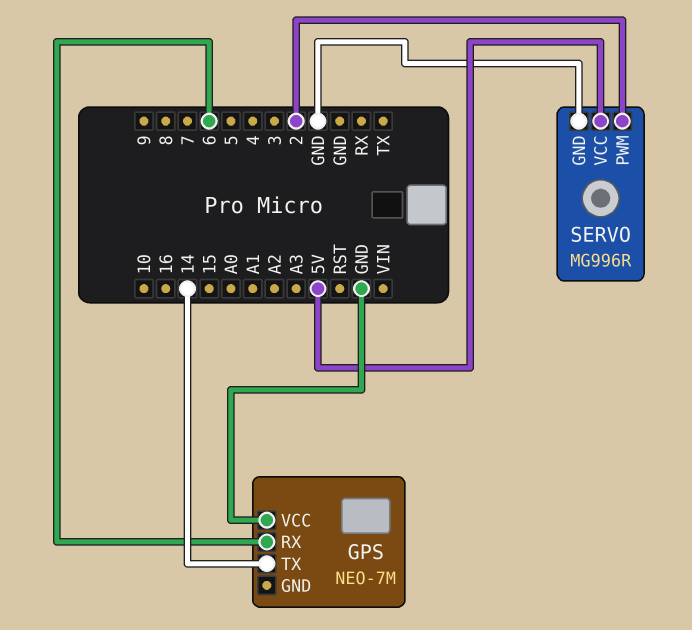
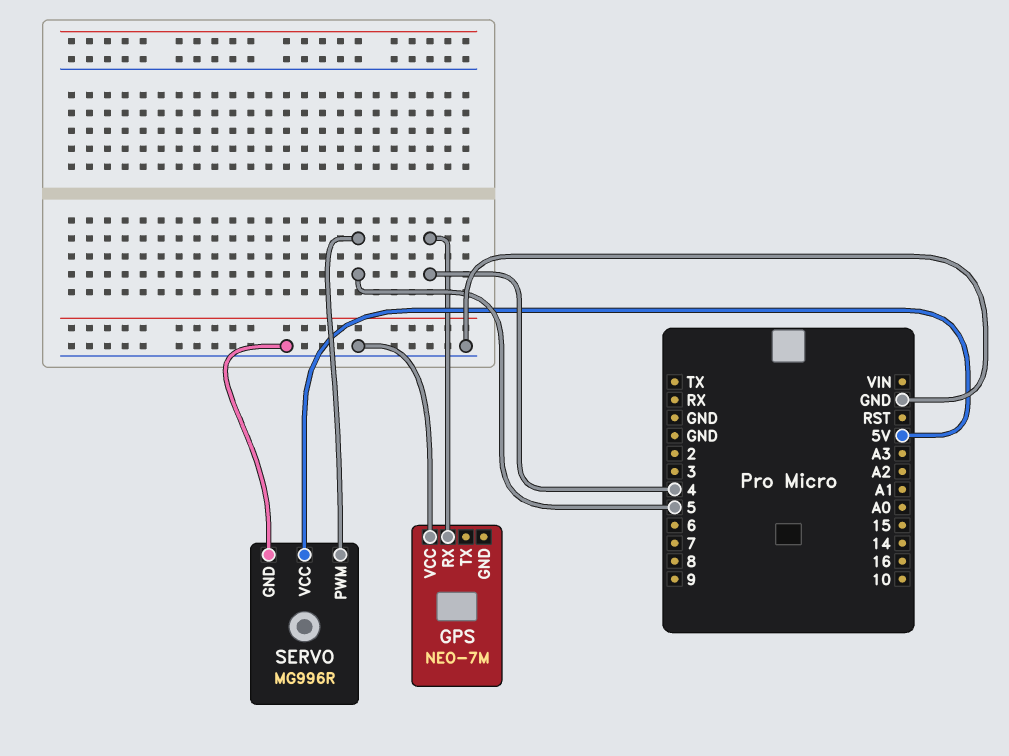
GPS pin RX: 6 -> 4
GPS pin TX: 14 -> none
SERVO pin PWM: 2 -> 5

